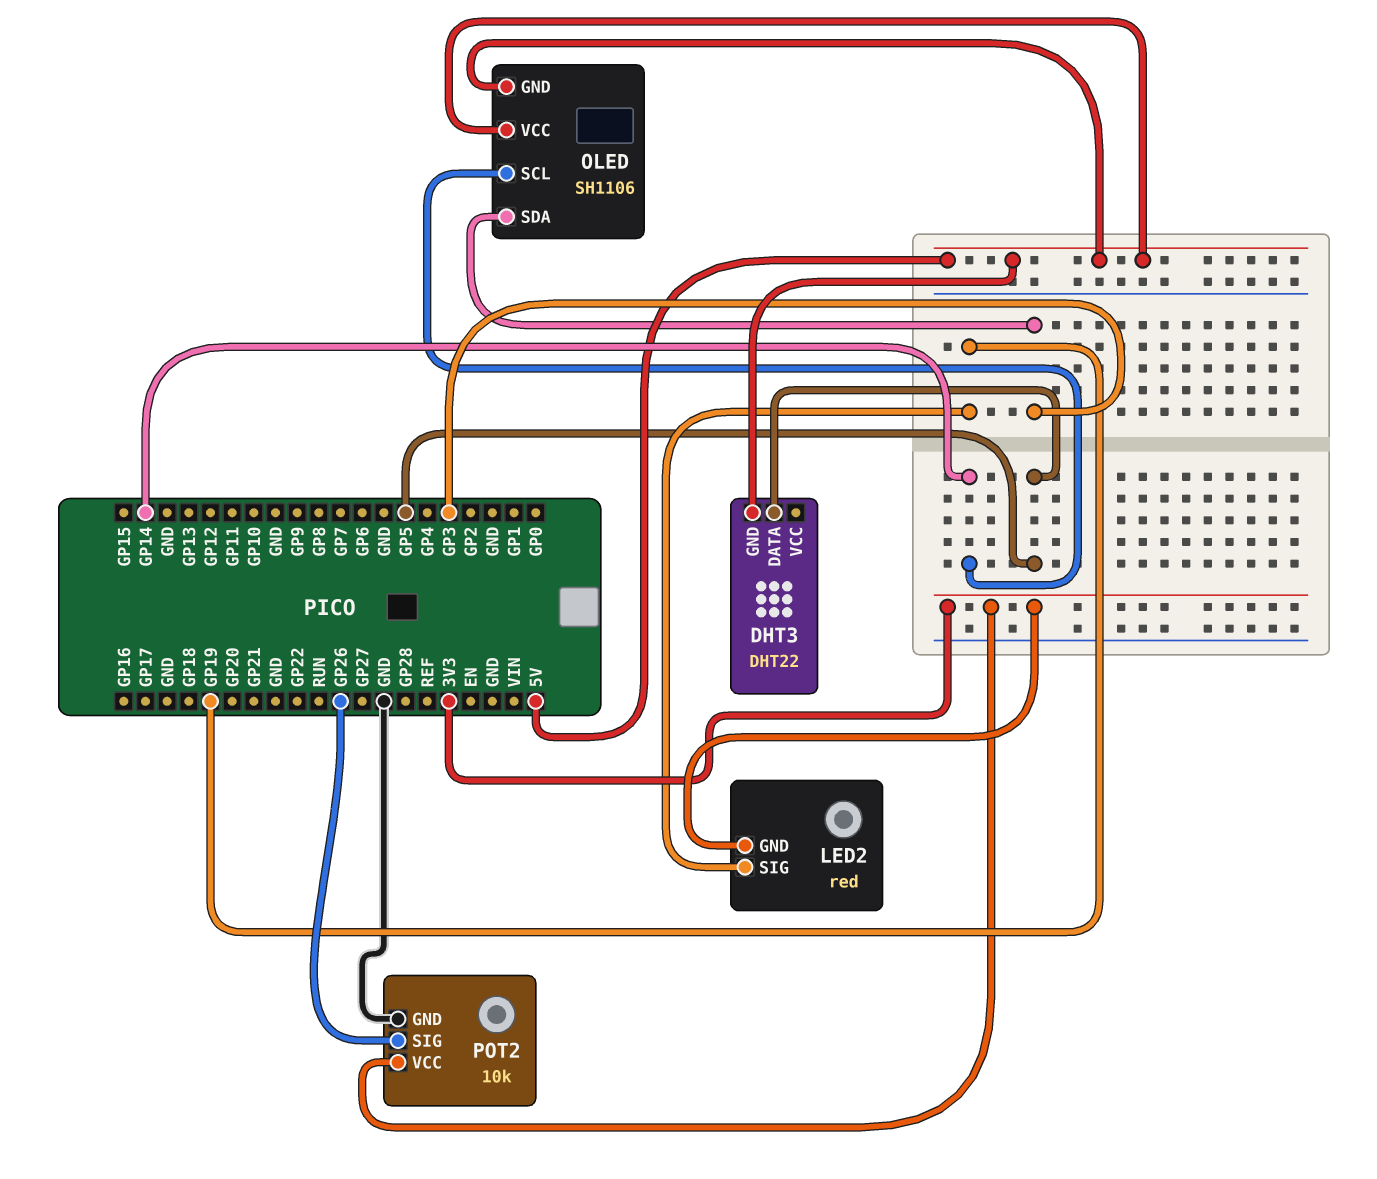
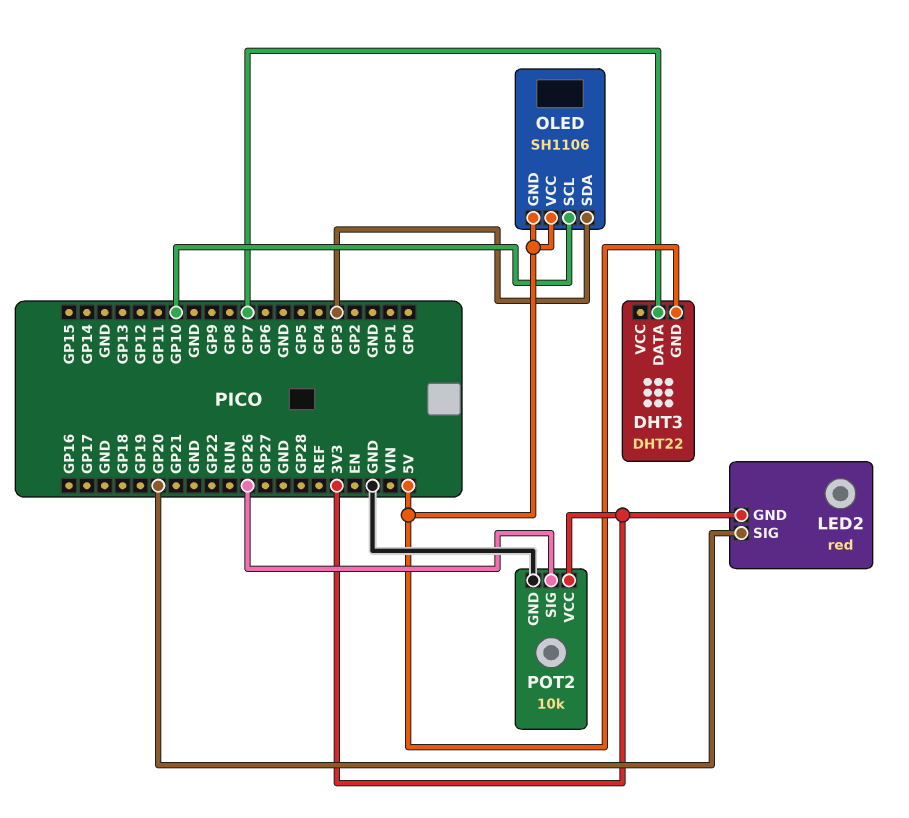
DHT3 pin DATA: GP5 -> GP7
LED2 pin SIG: GP19 -> GP20
OLED pin SCL: GP14 -> GP10

